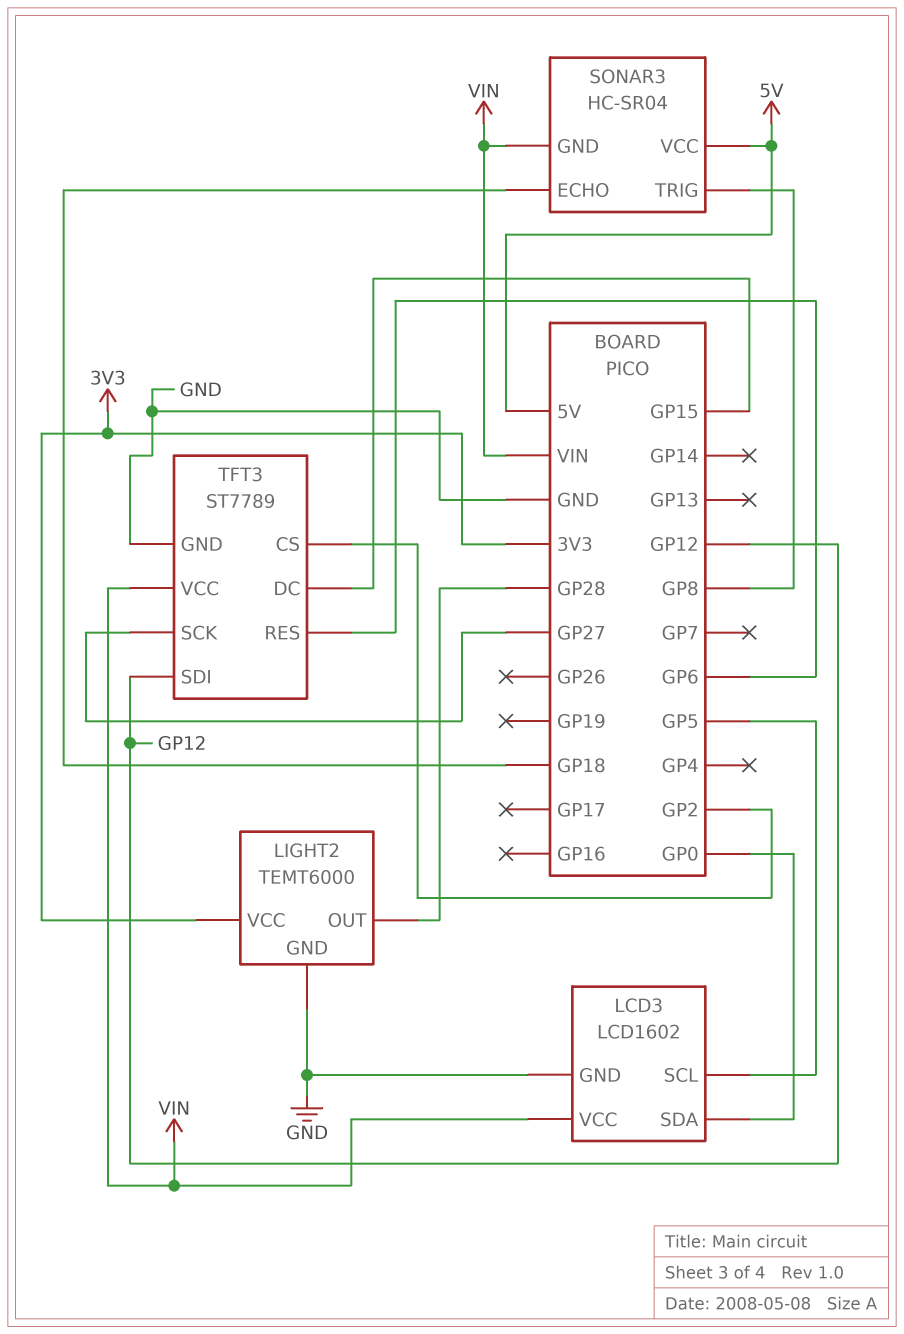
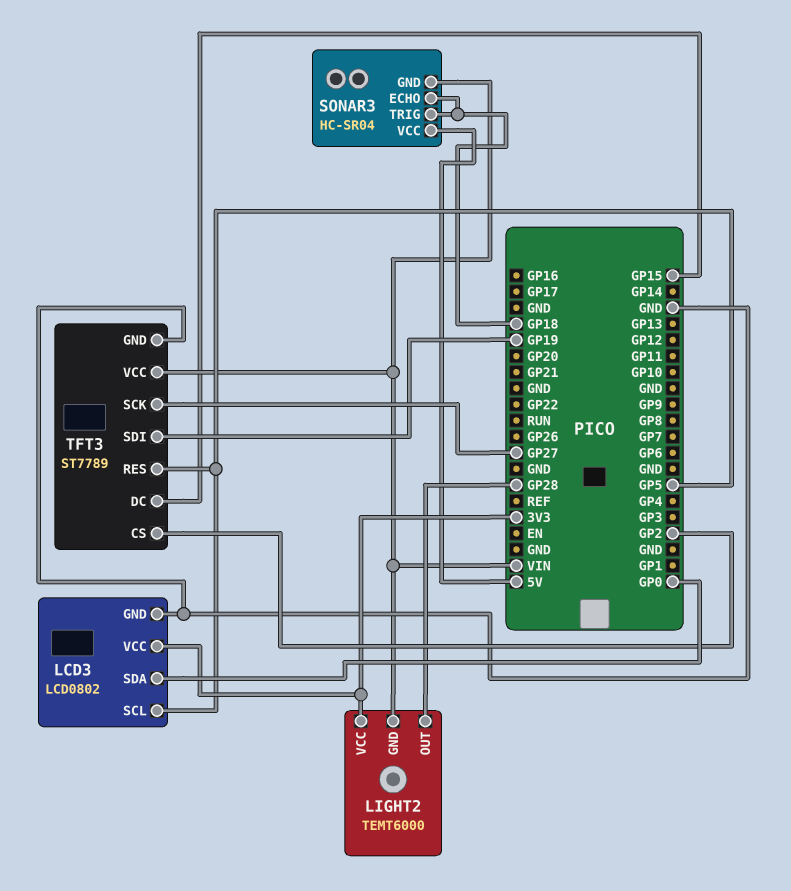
LCD3: LCD1602 -> LCD0802
LCD3 pin VCC: VIN -> 3V3
LIGHT2 pin GND: GND -> VIN
SONAR3 pin TRIG: GP8 -> GP18
TFT3 pin RES: GP6 -> GP5
TFT3 pin SDI: GP12 -> GP19

